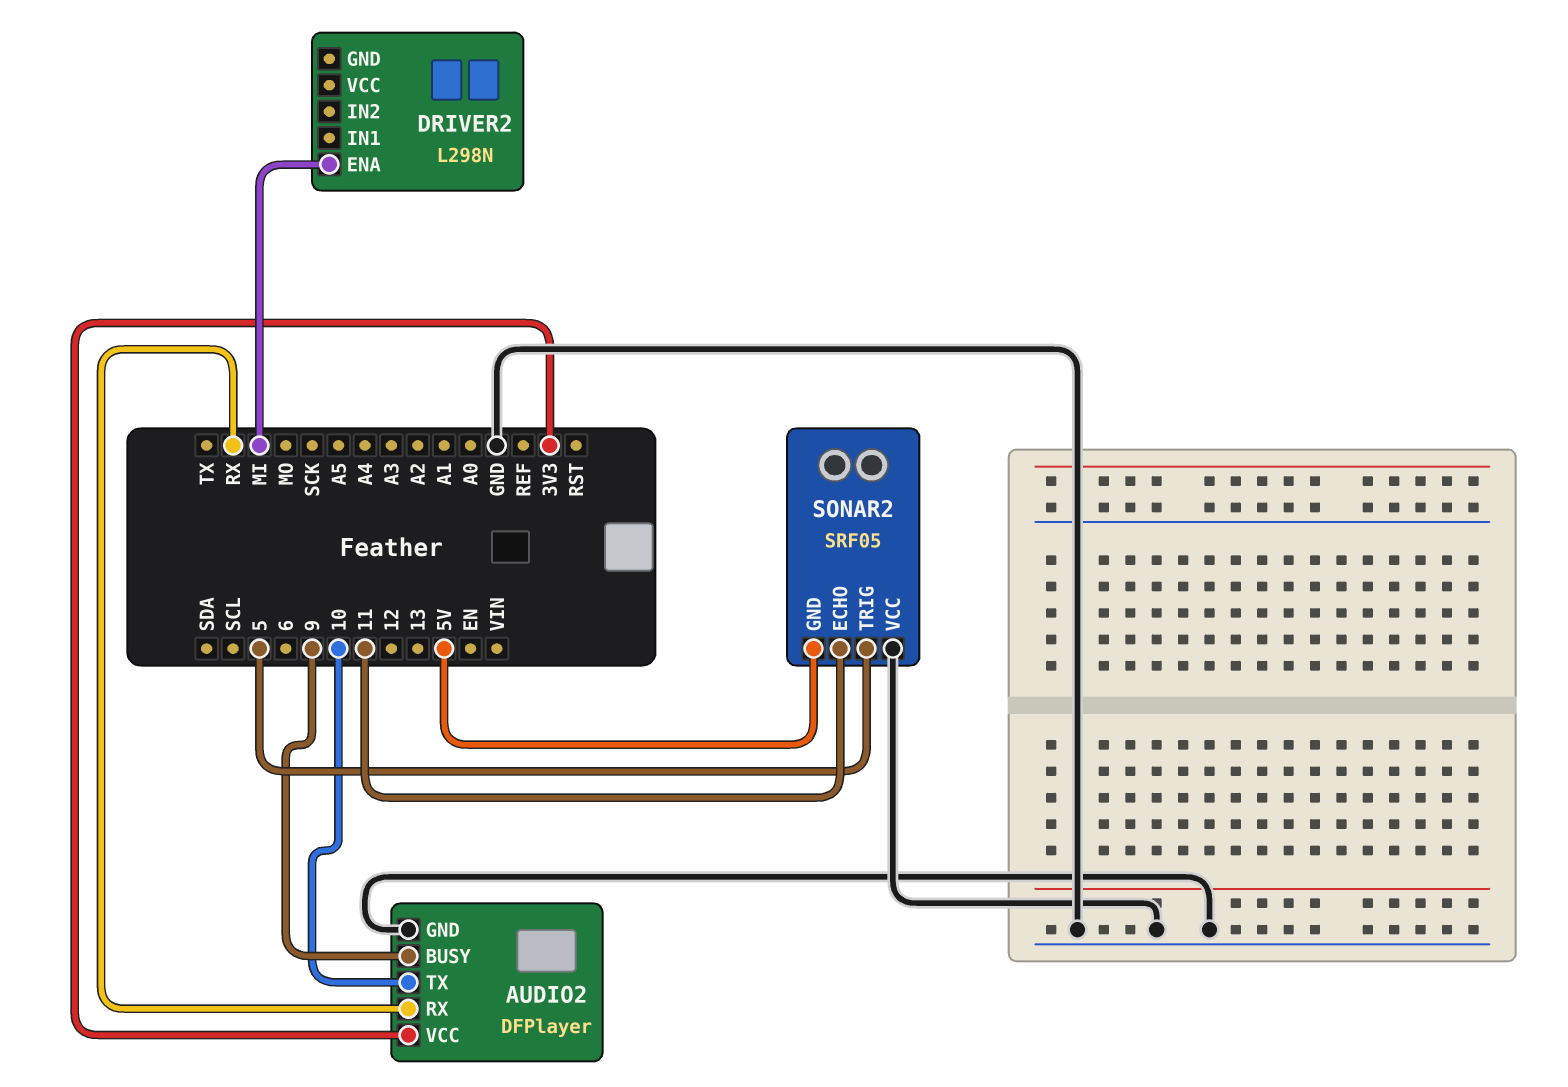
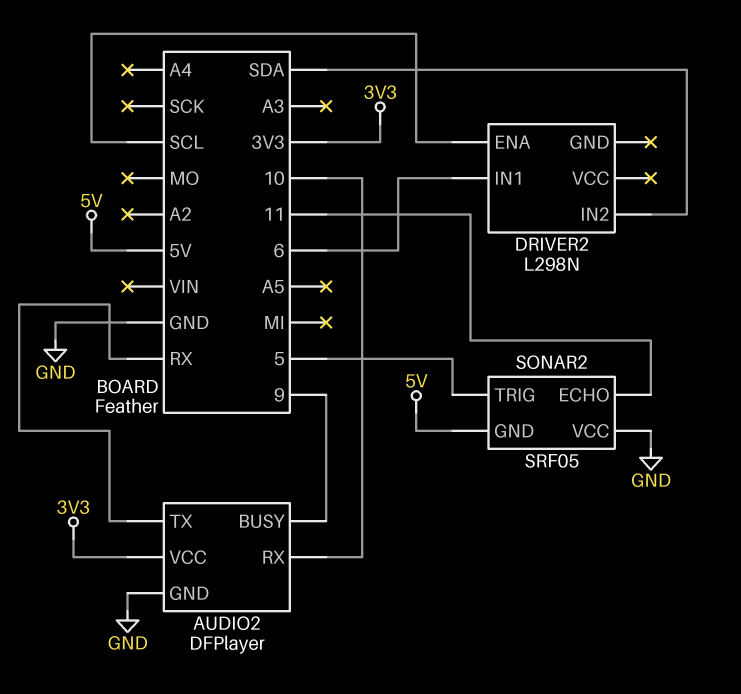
AUDIO2 pin RX: RX -> 10
AUDIO2 pin TX: 10 -> RX
DRIVER2 pin ENA: MI -> SCL
DRIVER2 pin IN1: none -> 6
DRIVER2 pin IN2: none -> SDA

